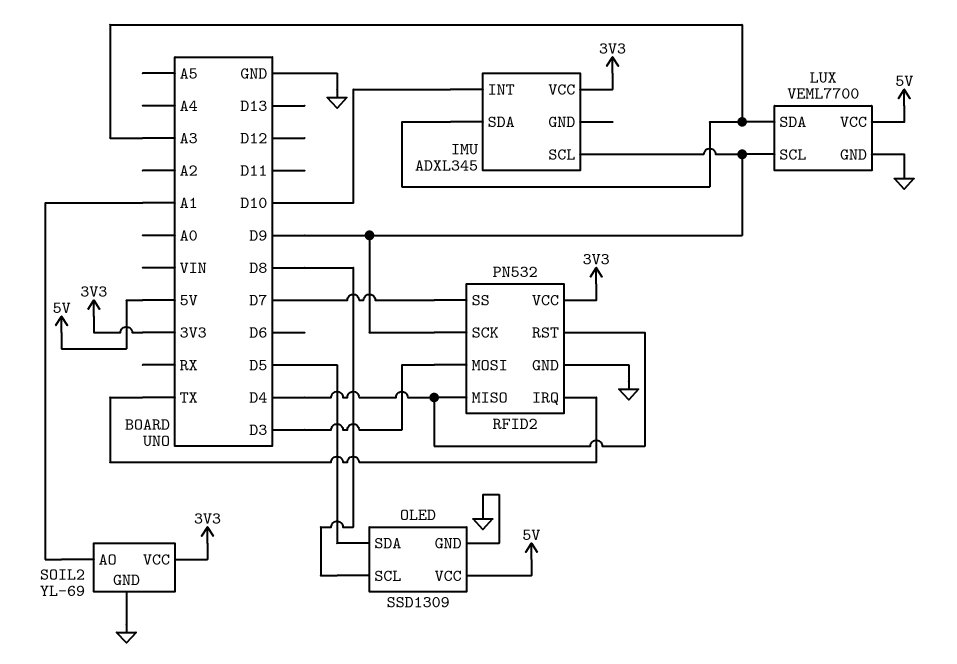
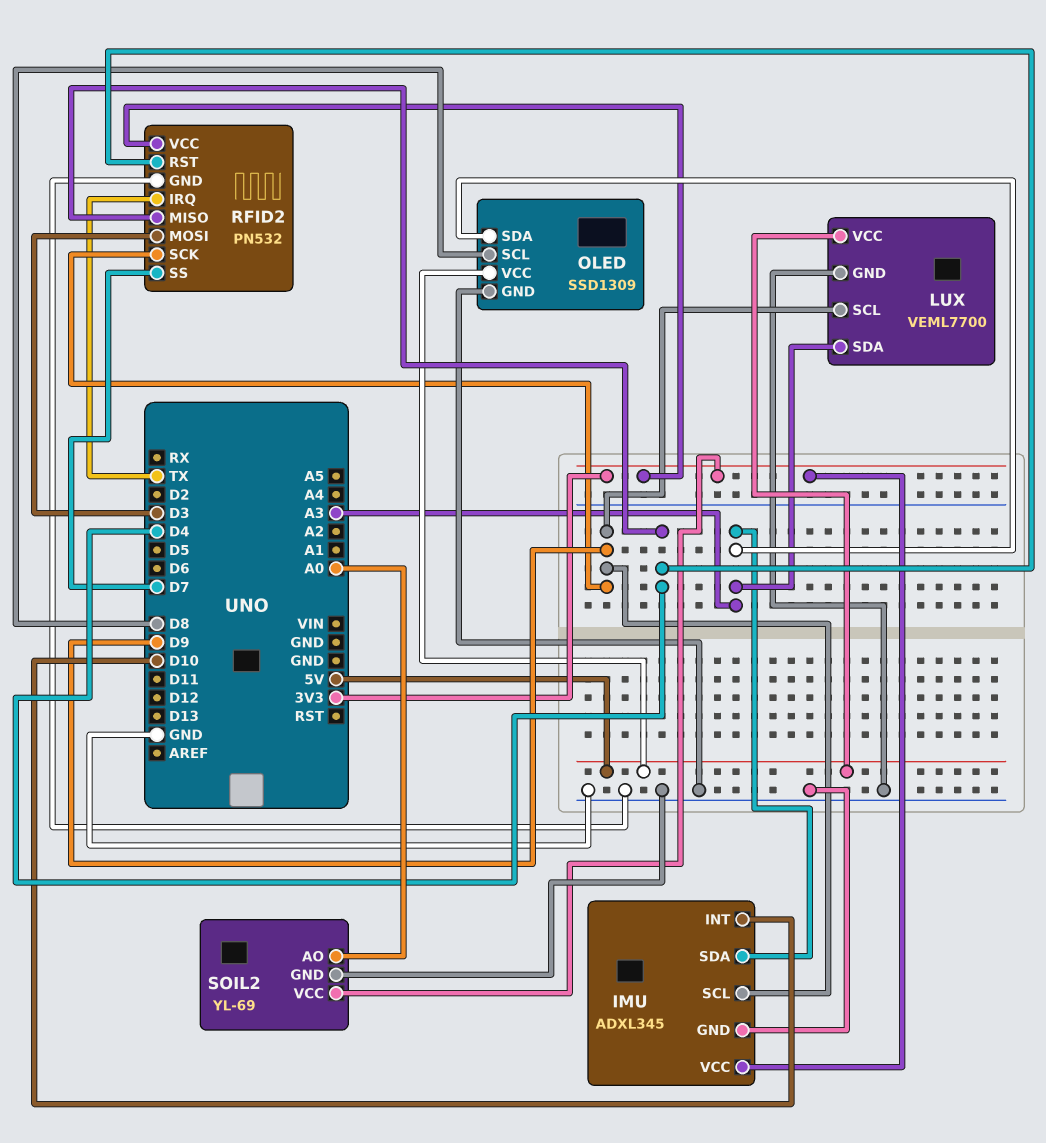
IMU pin GND: none -> GND
OLED pin SDA: D5 -> A3
SOIL2 pin AO: A1 -> A0

